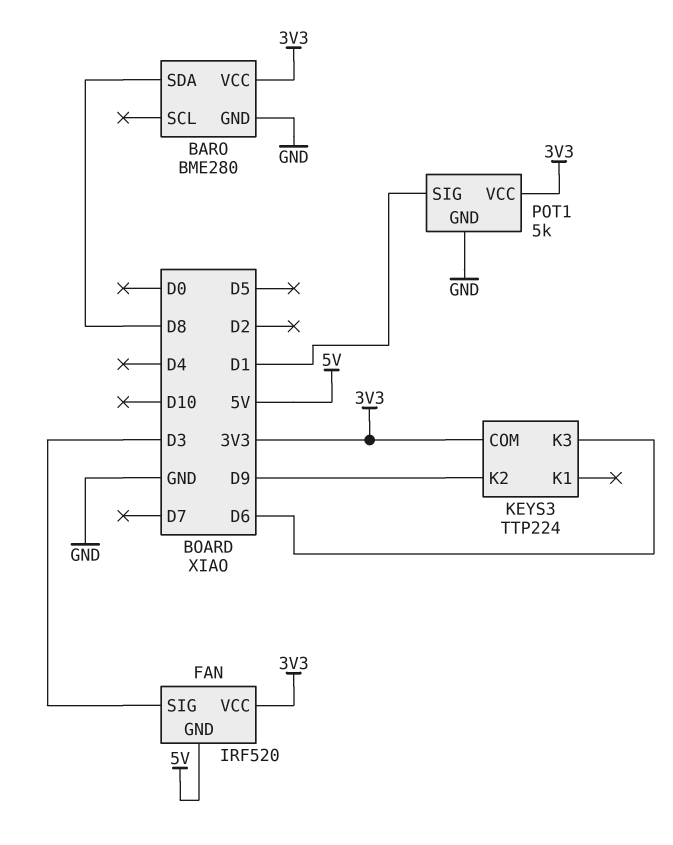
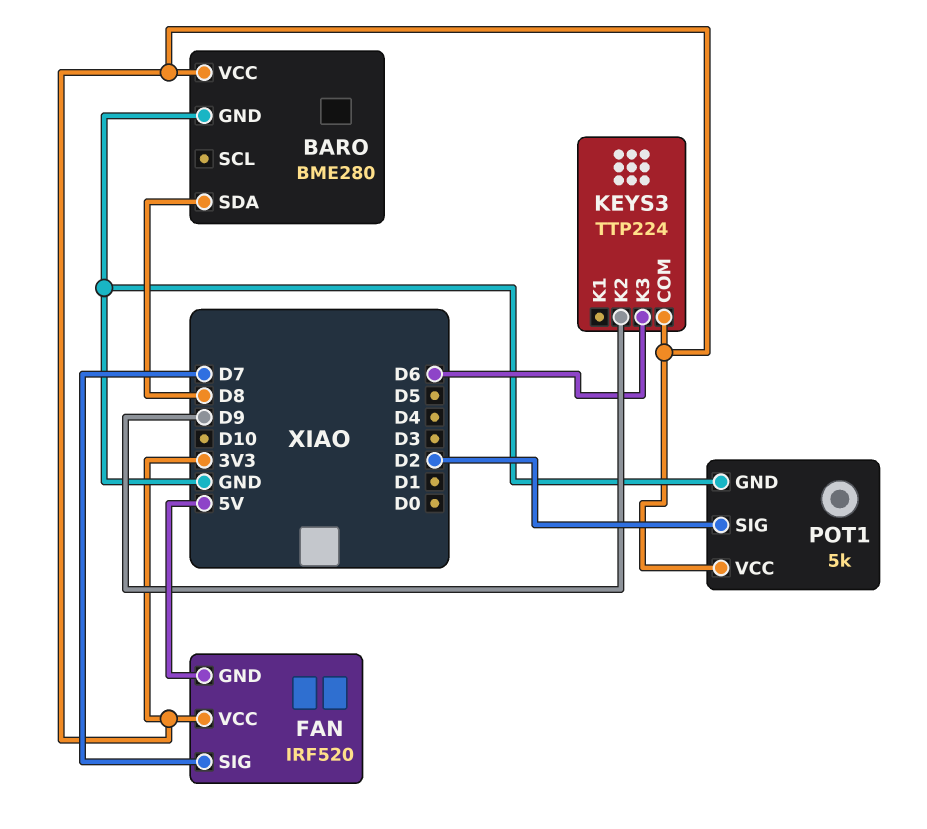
FAN pin SIG: D3 -> D7
POT1 pin SIG: D1 -> D2

